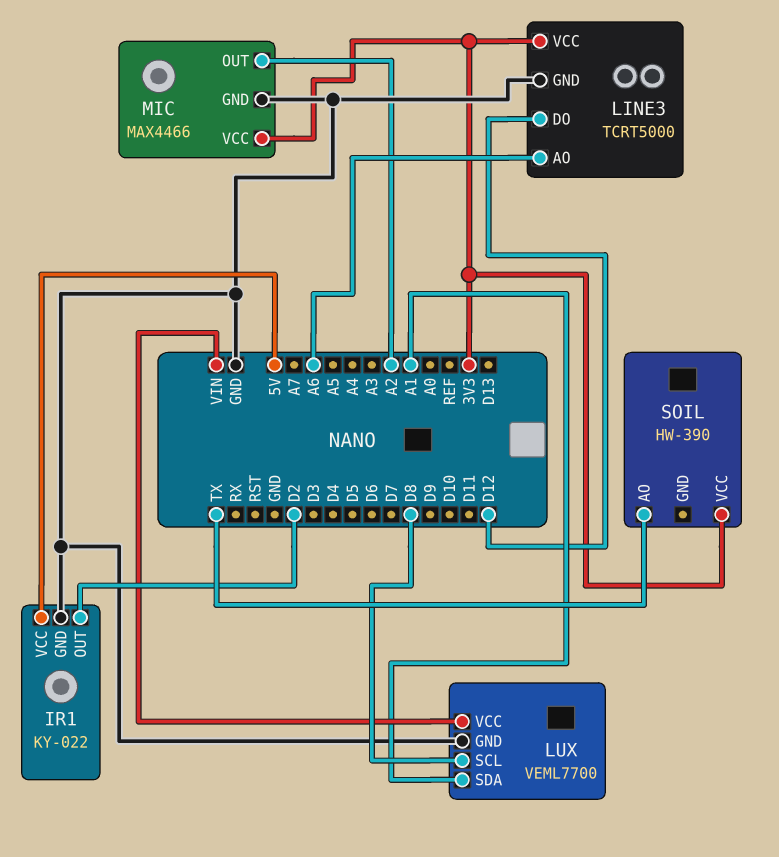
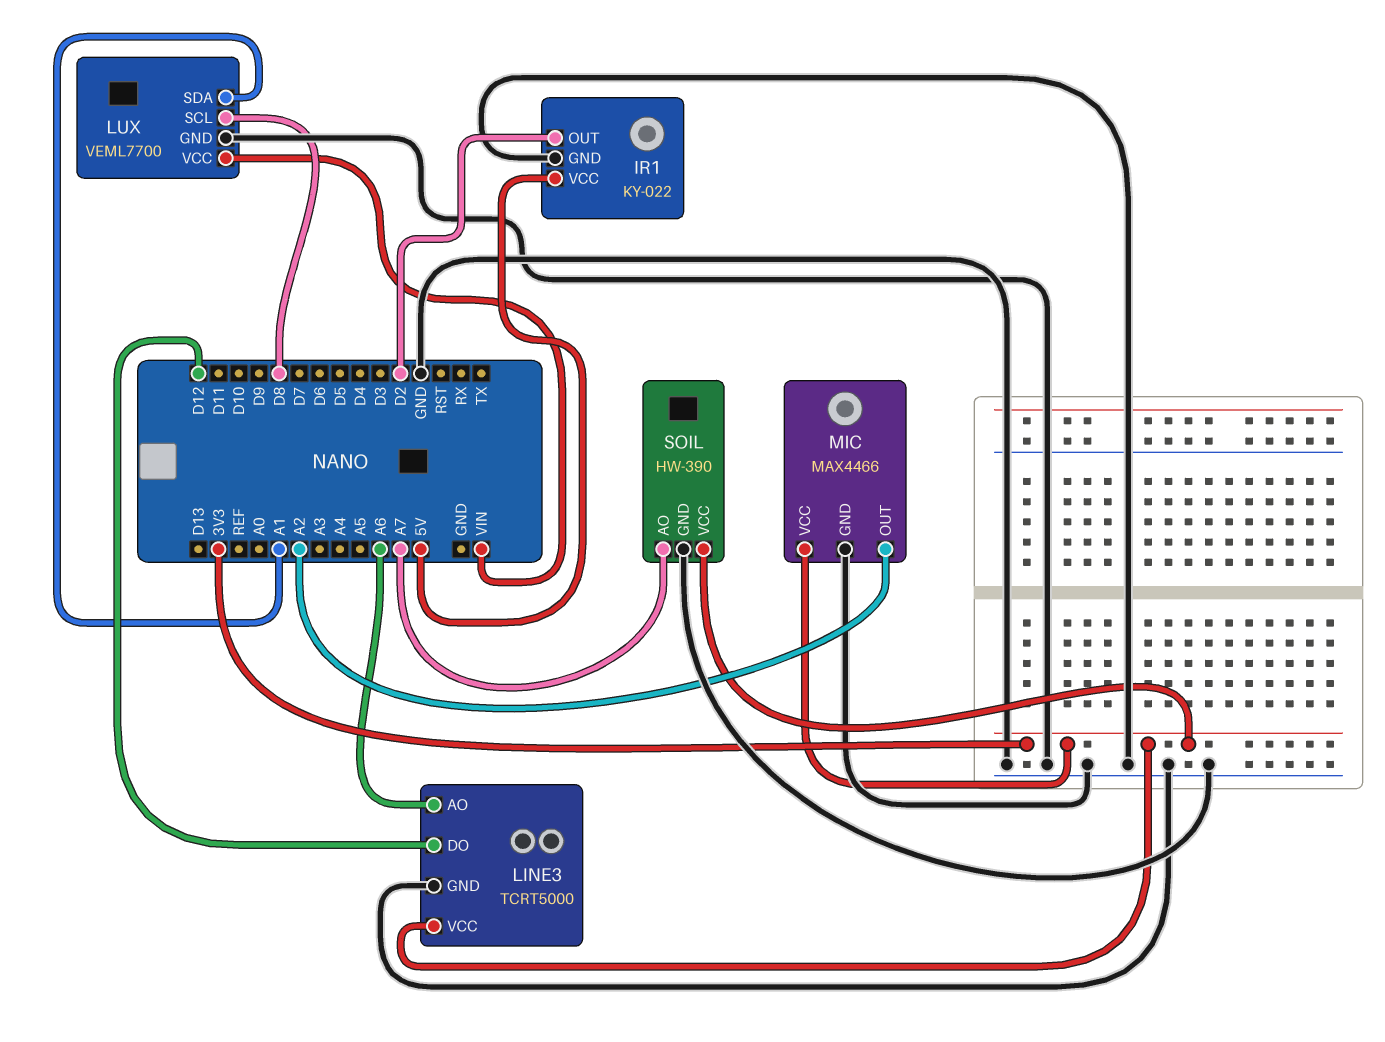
SOIL pin AO: TX -> A7
SOIL pin GND: none -> GND

